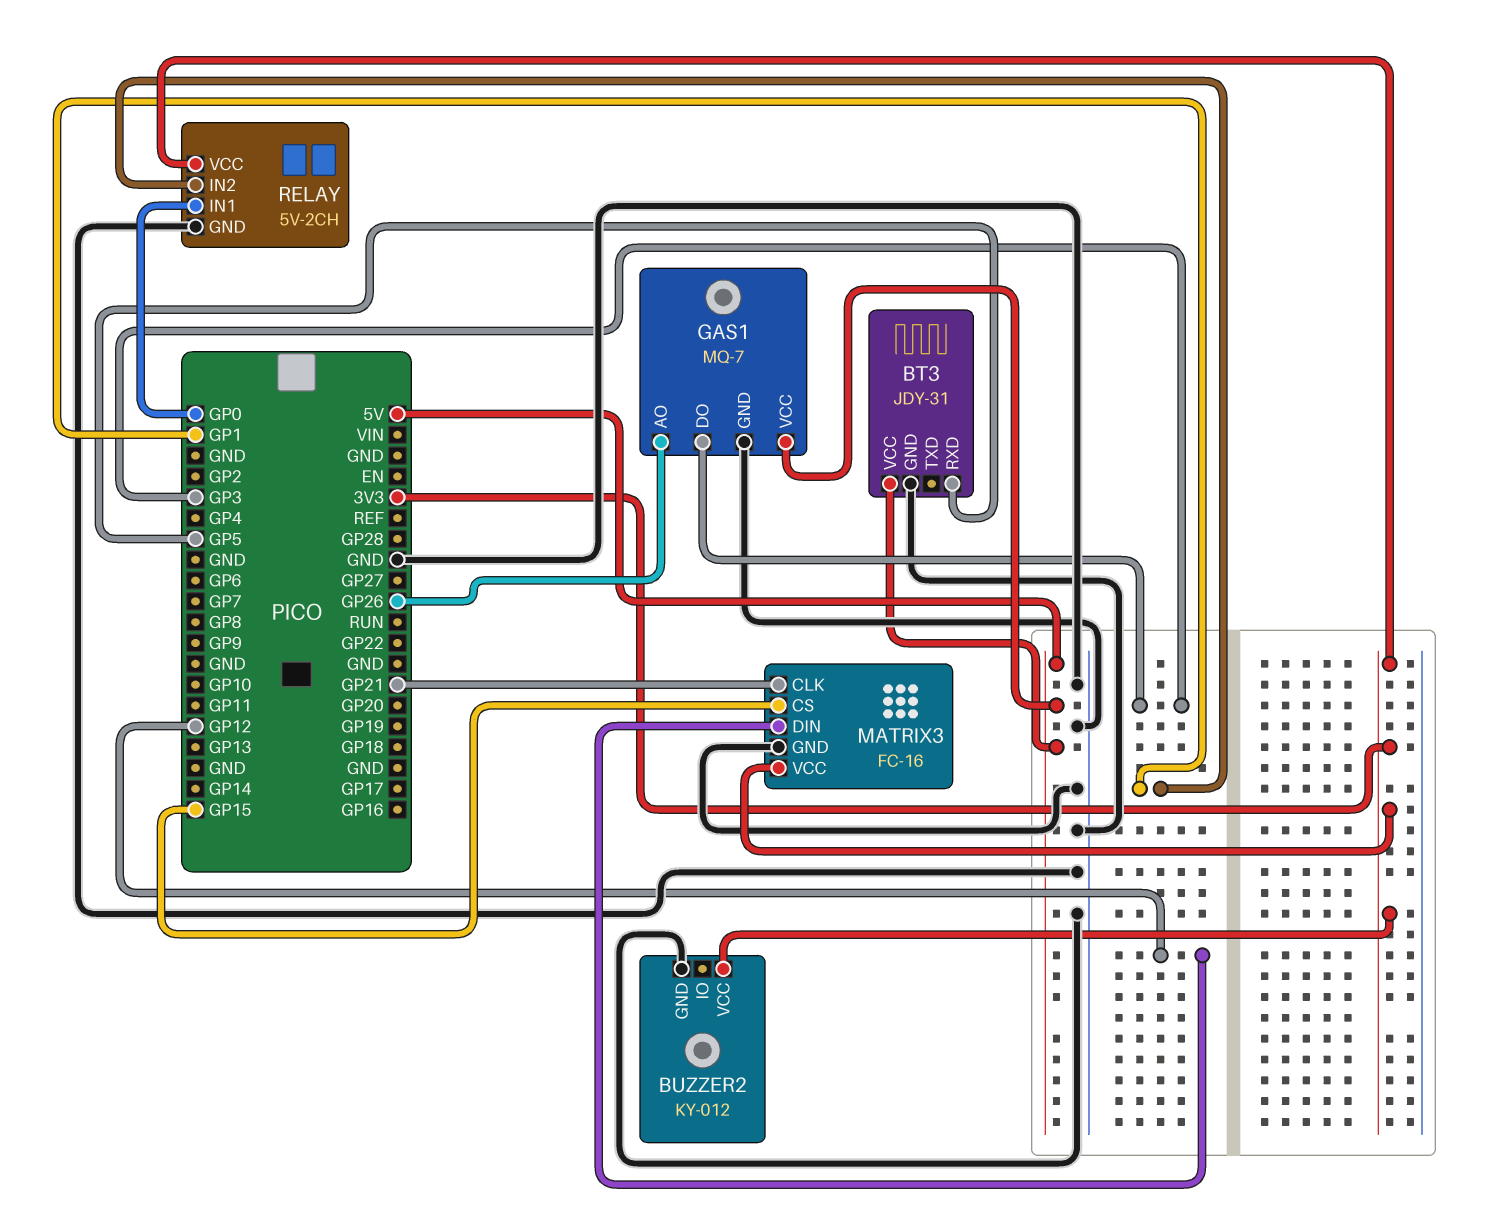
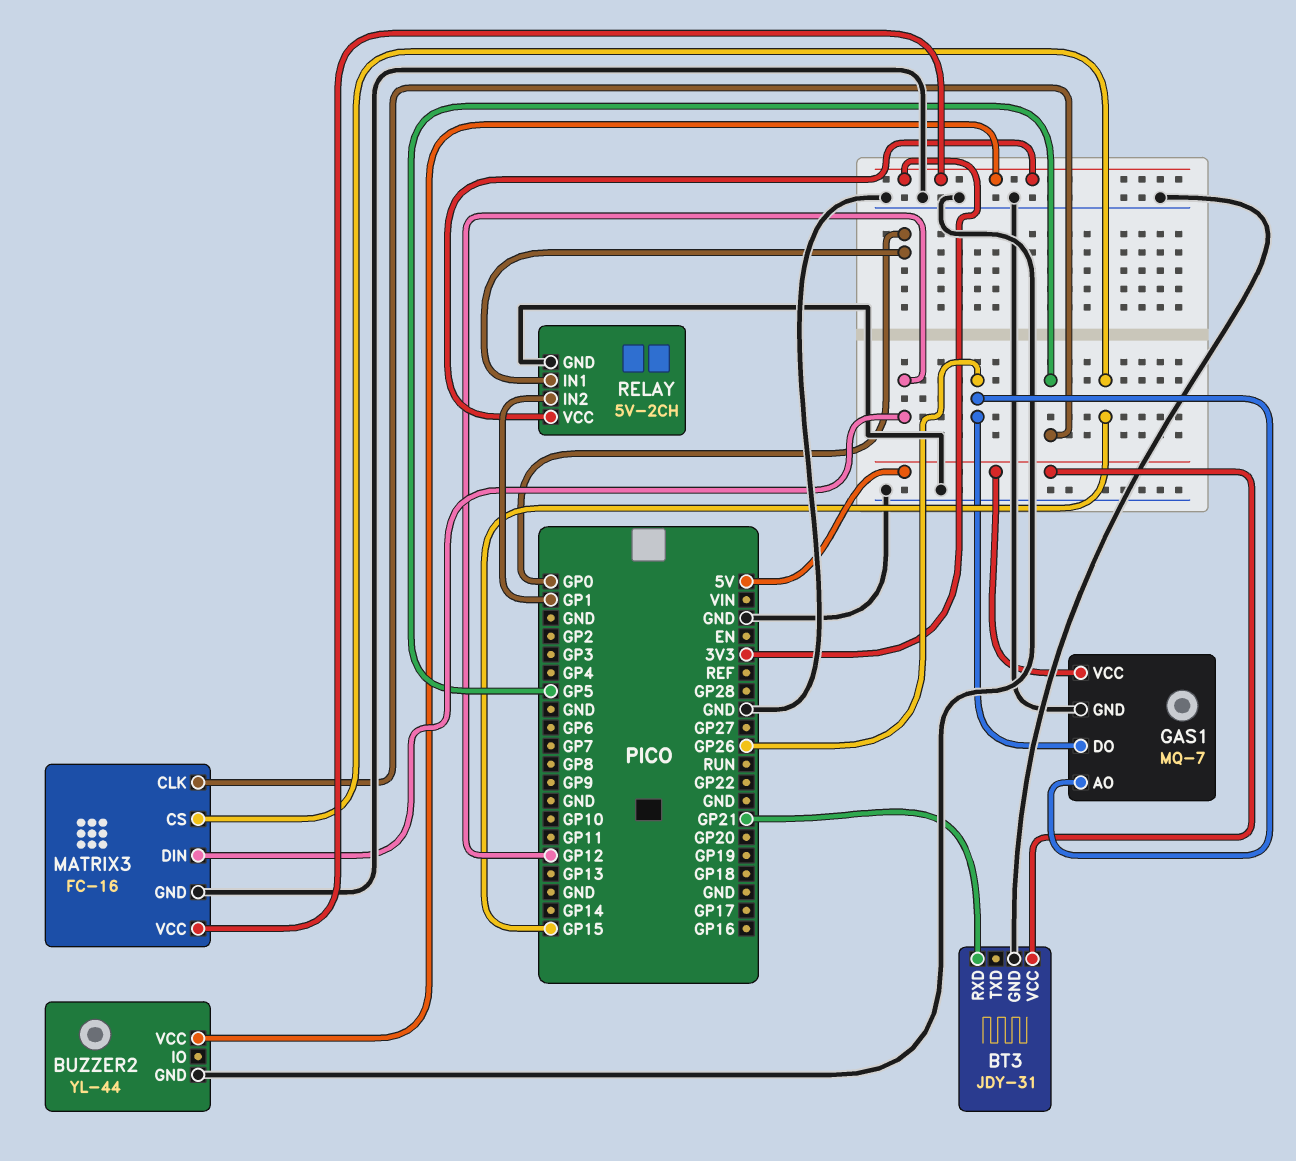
BT3 pin RXD: GP5 -> GP21
BUZZER2: KY-012 -> YL-44
GAS1 pin DO: GP3 -> GP26
MATRIX3 pin CLK: GP21 -> GP5

